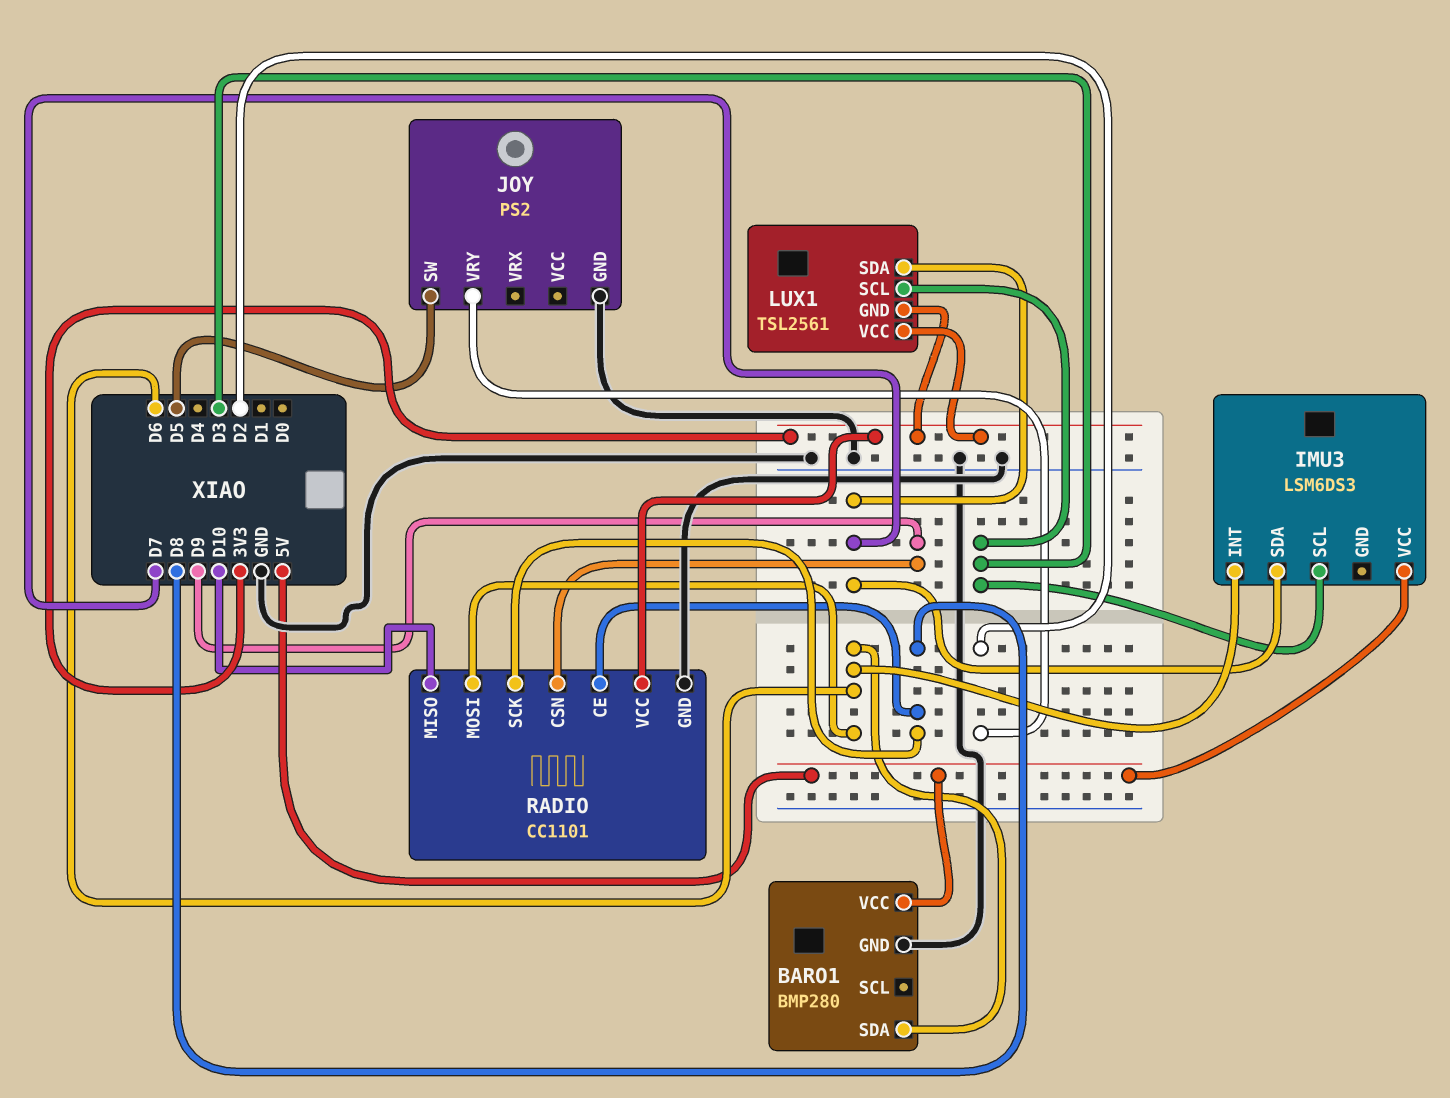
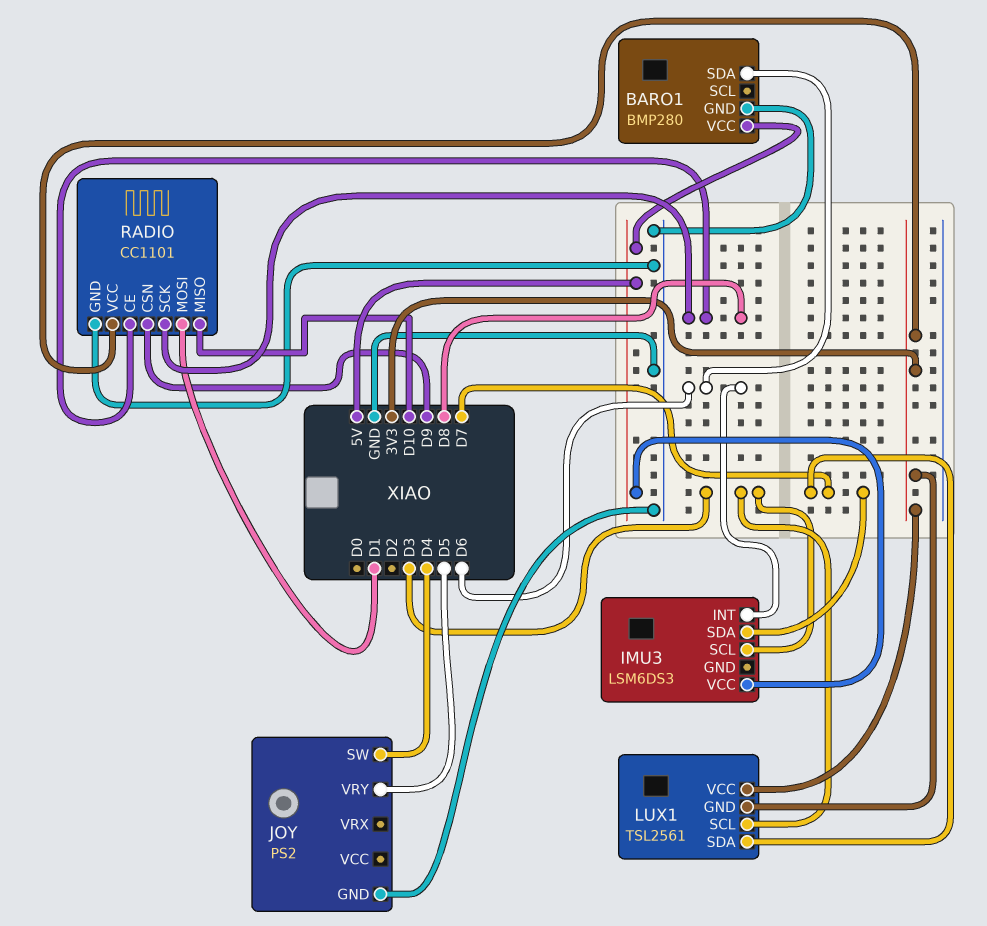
JOY pin SW: D5 -> D4
JOY pin VRY: D2 -> D5
RADIO pin MOSI: D6 -> D1

